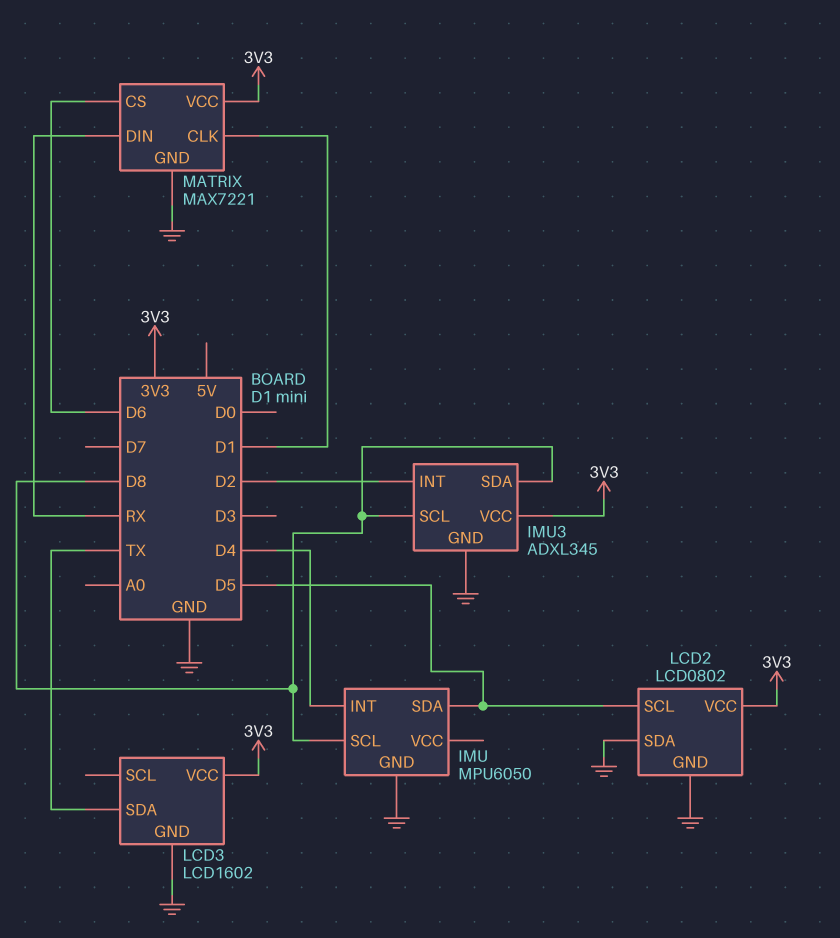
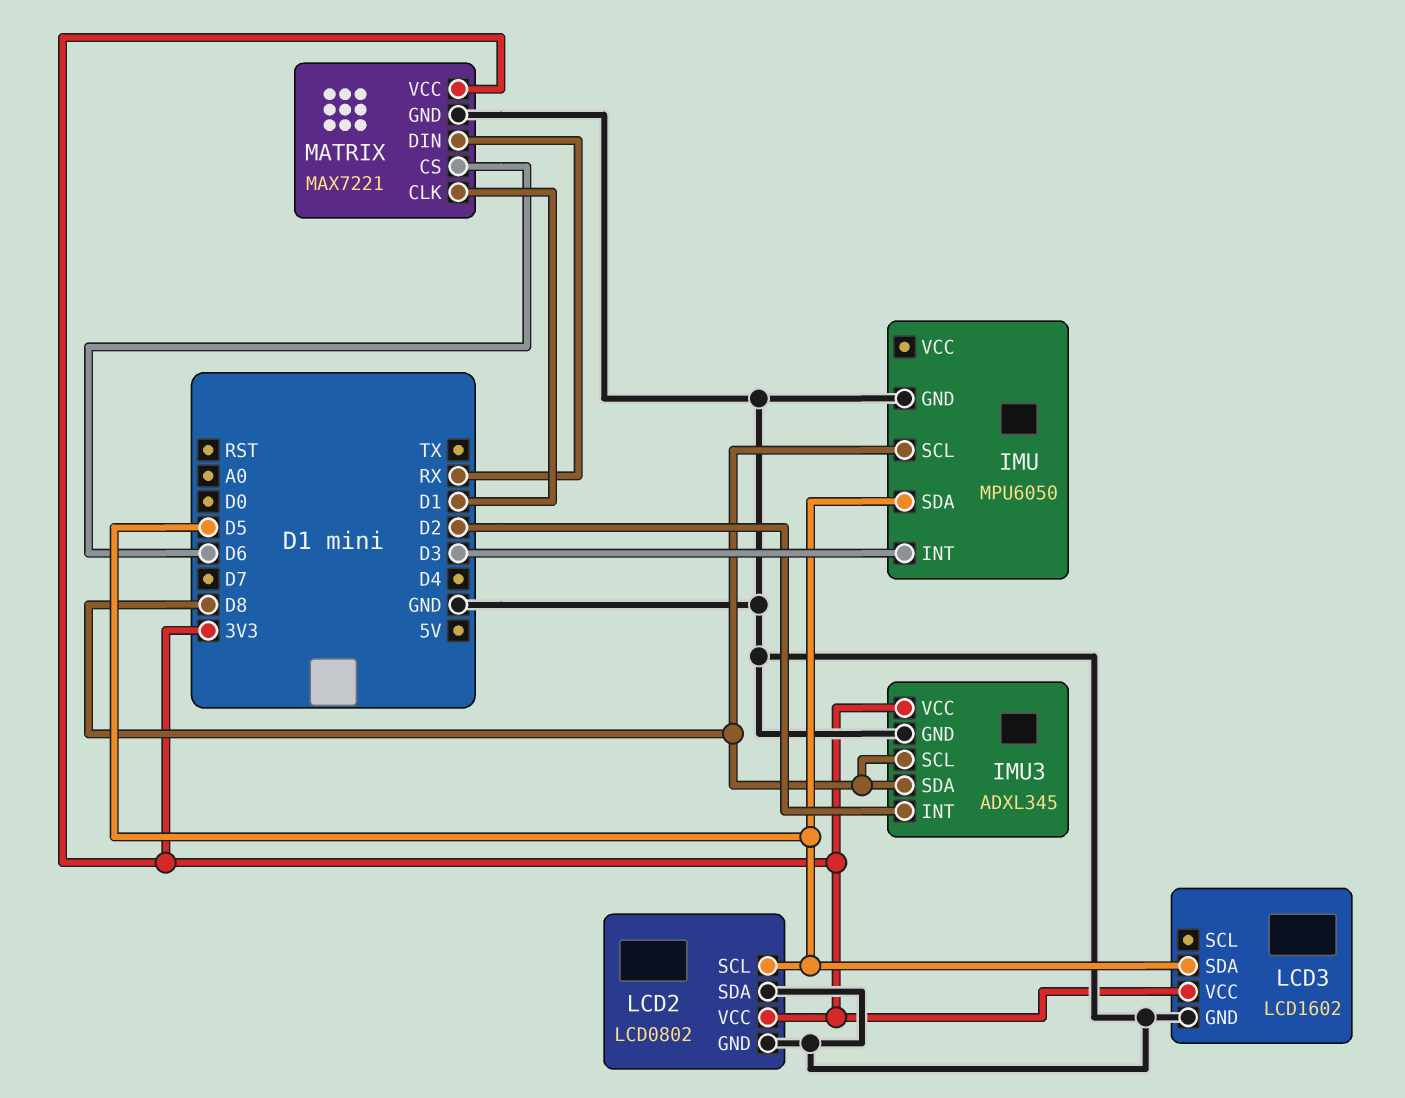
IMU pin INT: D4 -> D3
LCD3 pin SDA: TX -> D5

